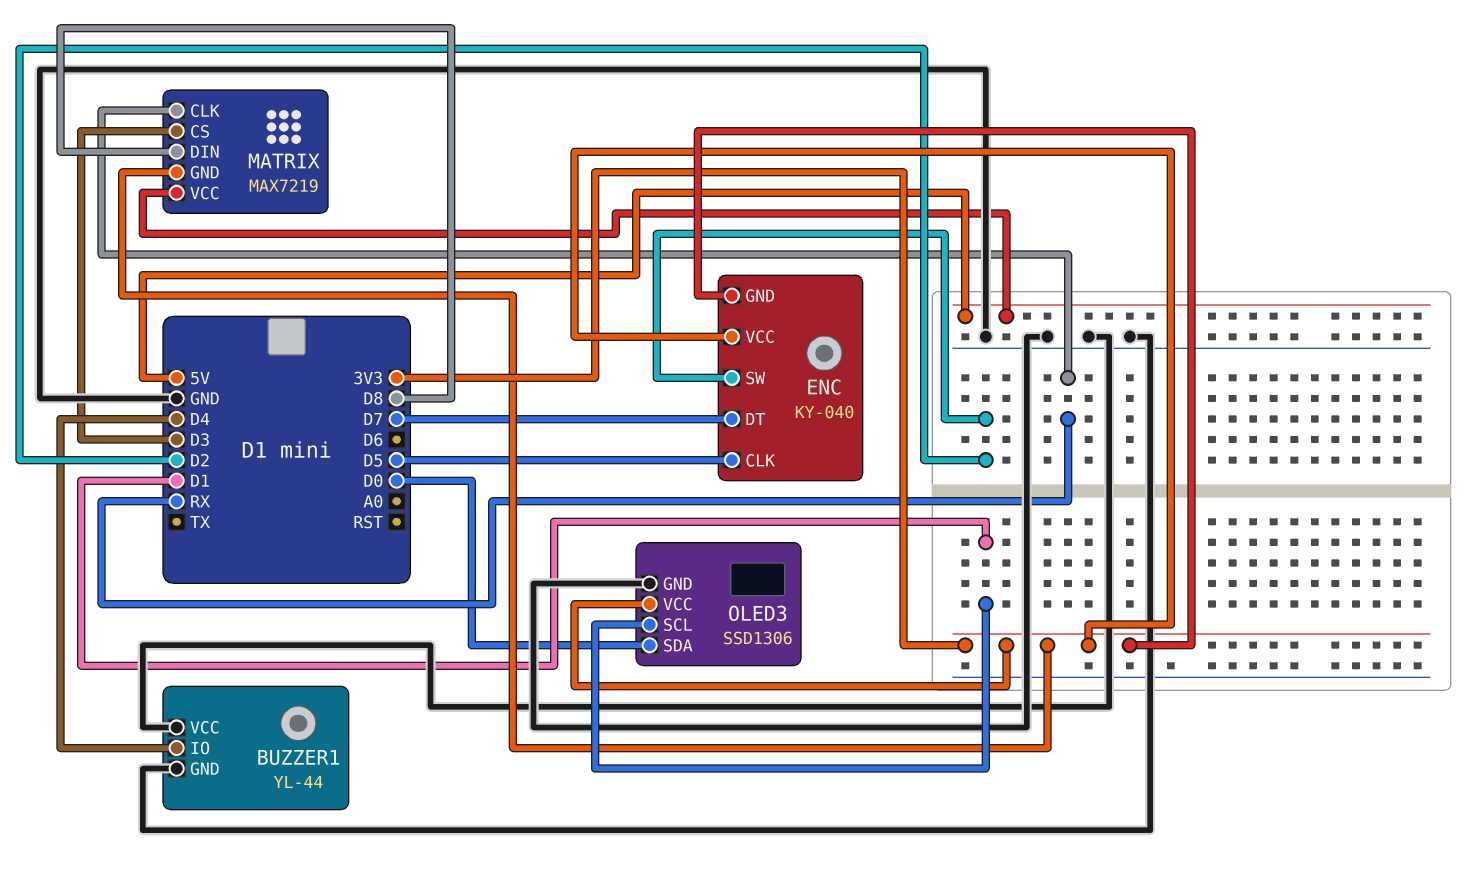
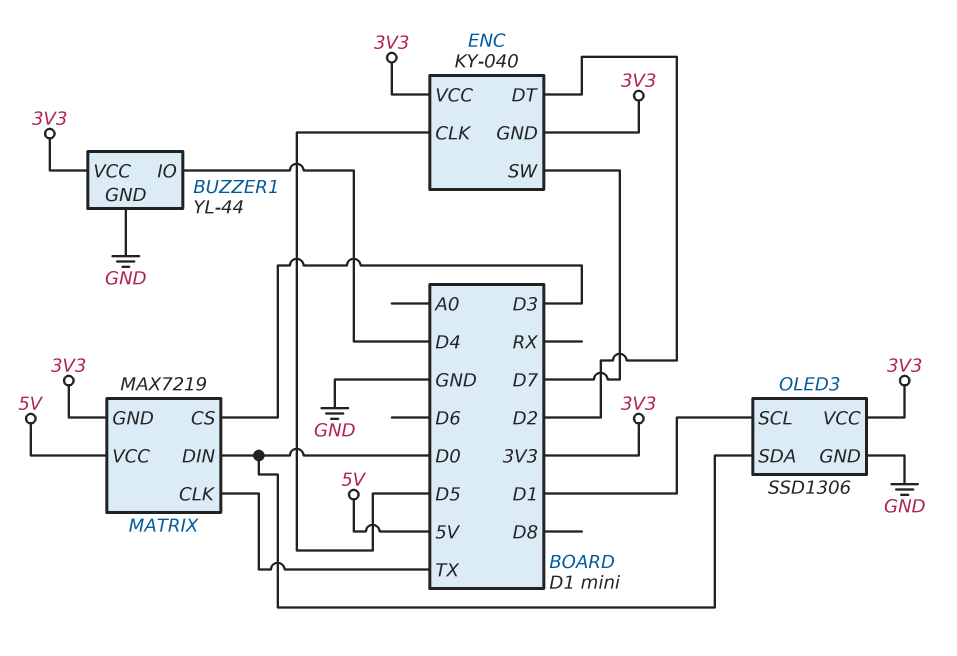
BUZZER1 pin VCC: GND -> 3V3
ENC pin DT: D7 -> D2
ENC pin SW: D2 -> D7
MATRIX pin CLK: RX -> TX
MATRIX pin DIN: D8 -> D0

